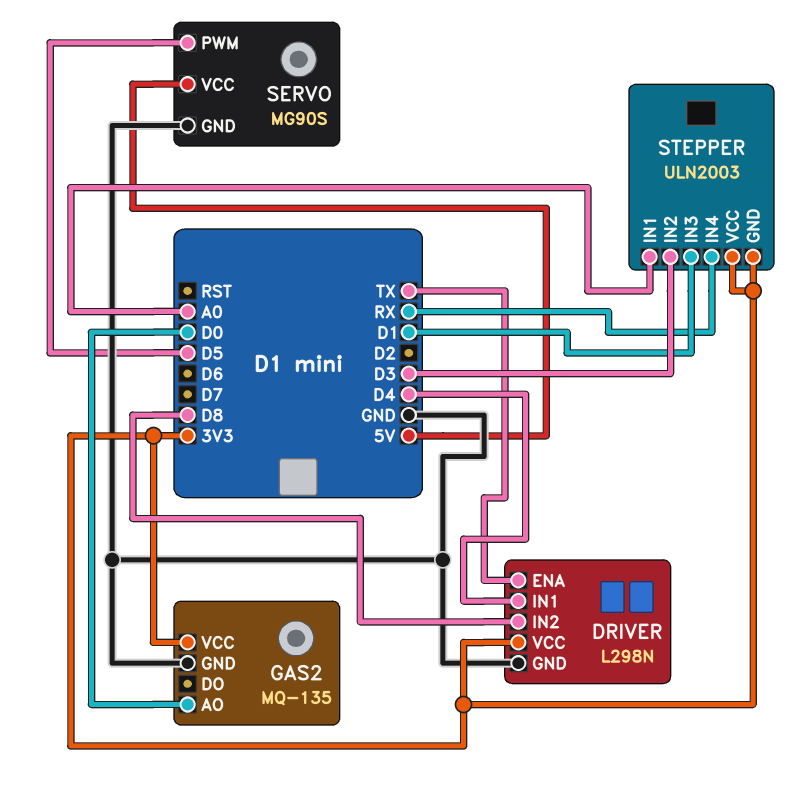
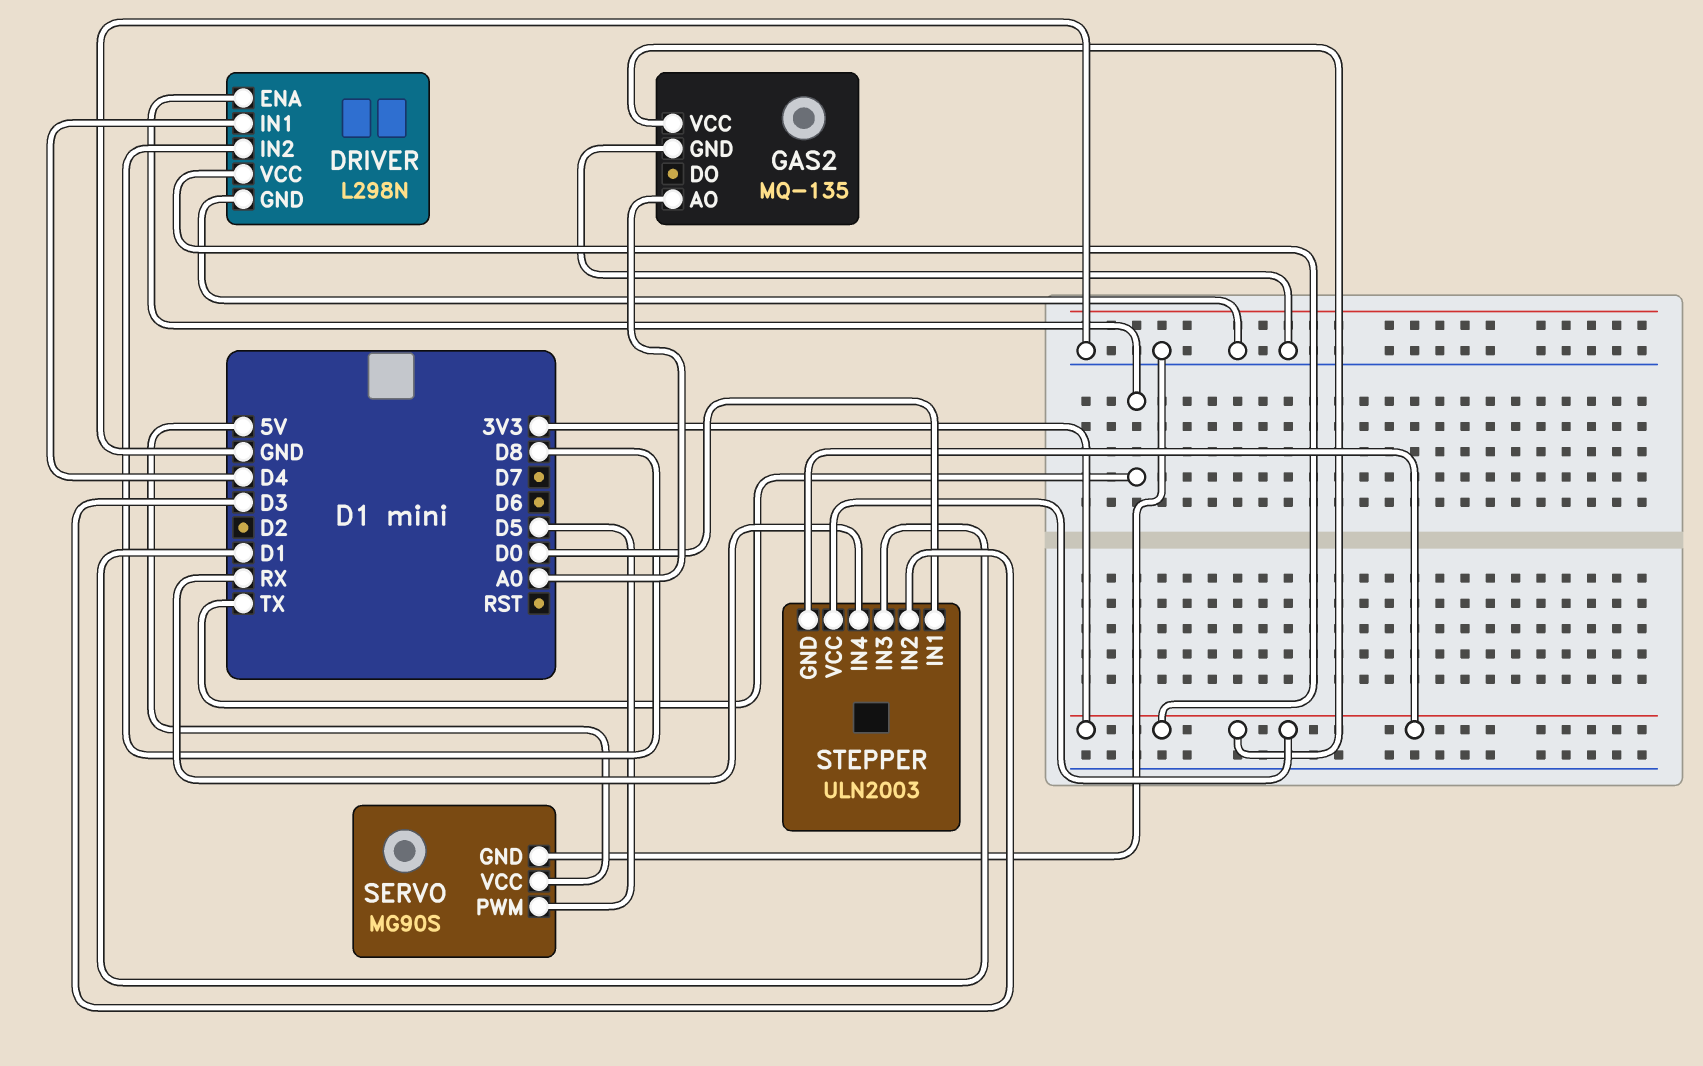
GAS2 pin AO: D0 -> A0
STEPPER pin IN1: A0 -> D0

